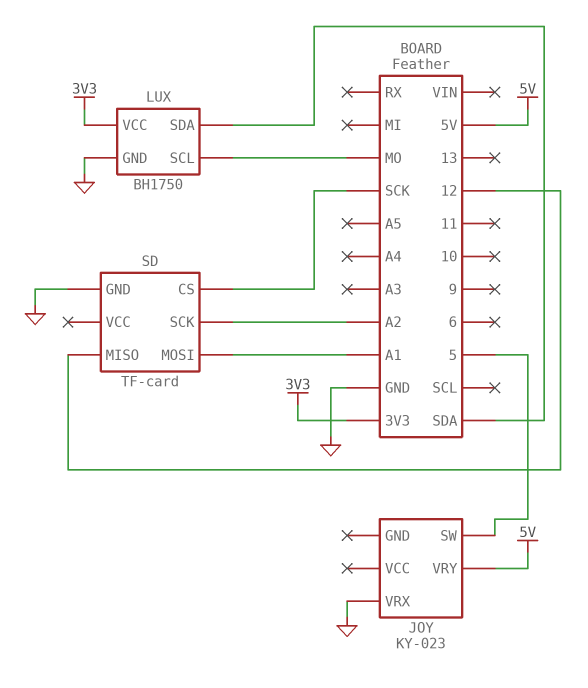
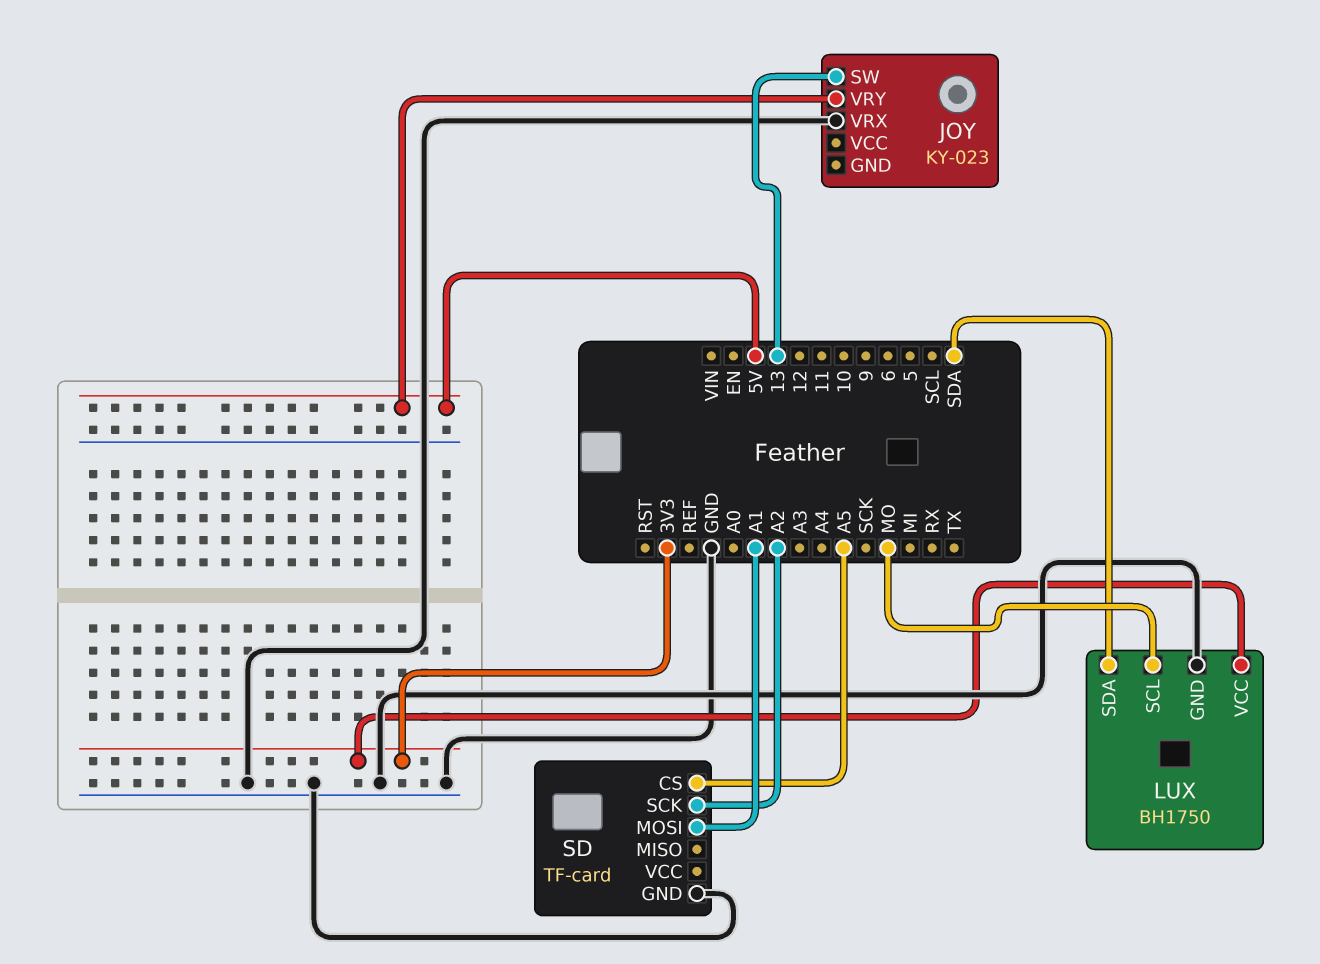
JOY pin SW: 5 -> 13
SD pin CS: SCK -> A5
SD pin MISO: 12 -> none

